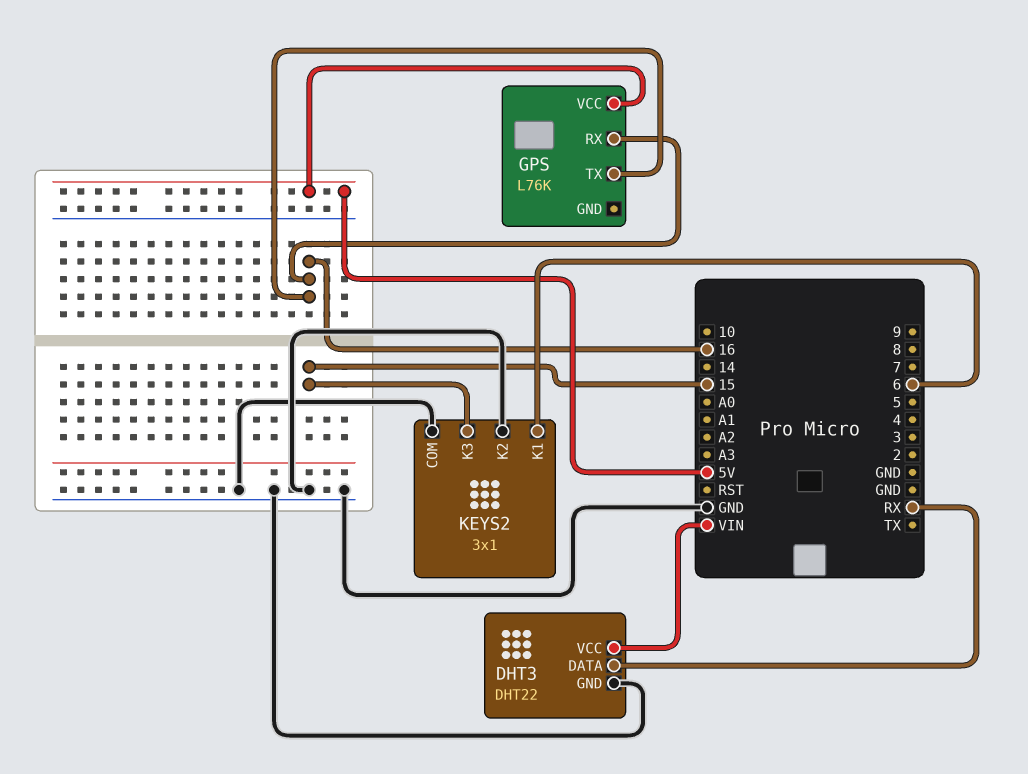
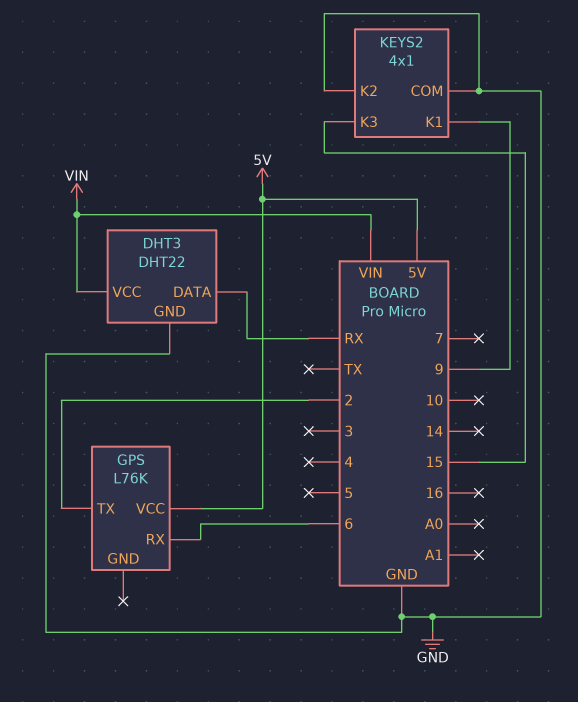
GPS pin RX: 16 -> 6
GPS pin TX: 16 -> 2
KEYS2: 3x1 -> 4x1
KEYS2 pin K1: 6 -> 9

